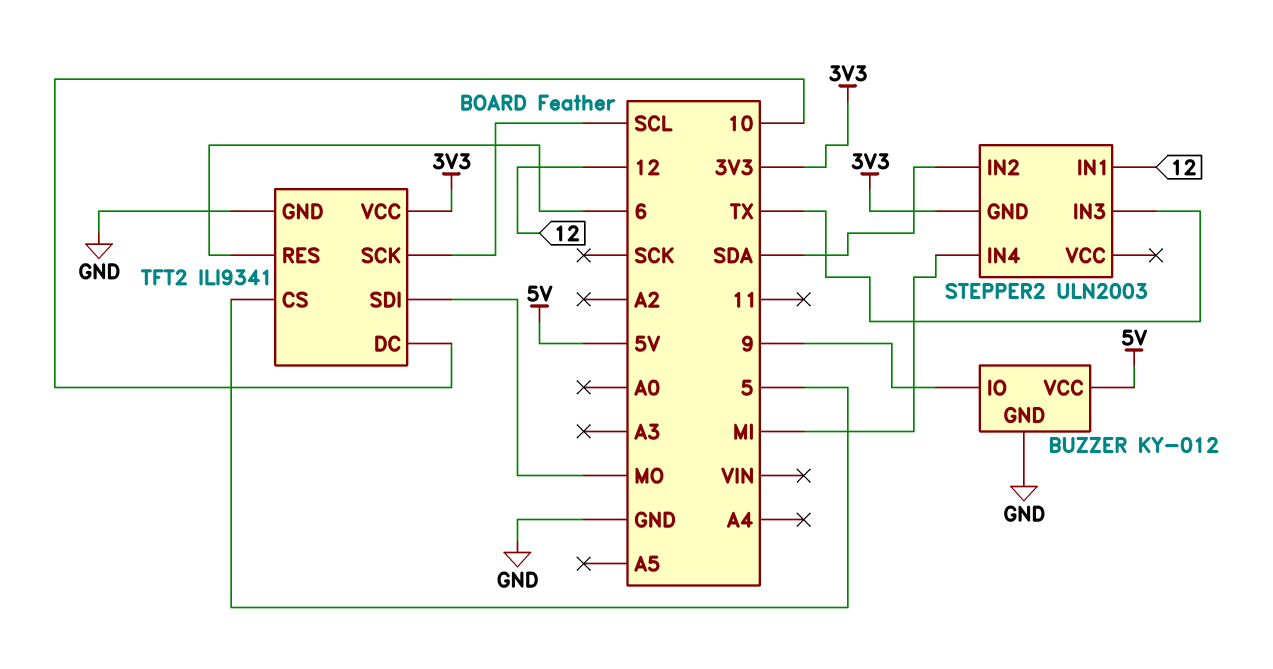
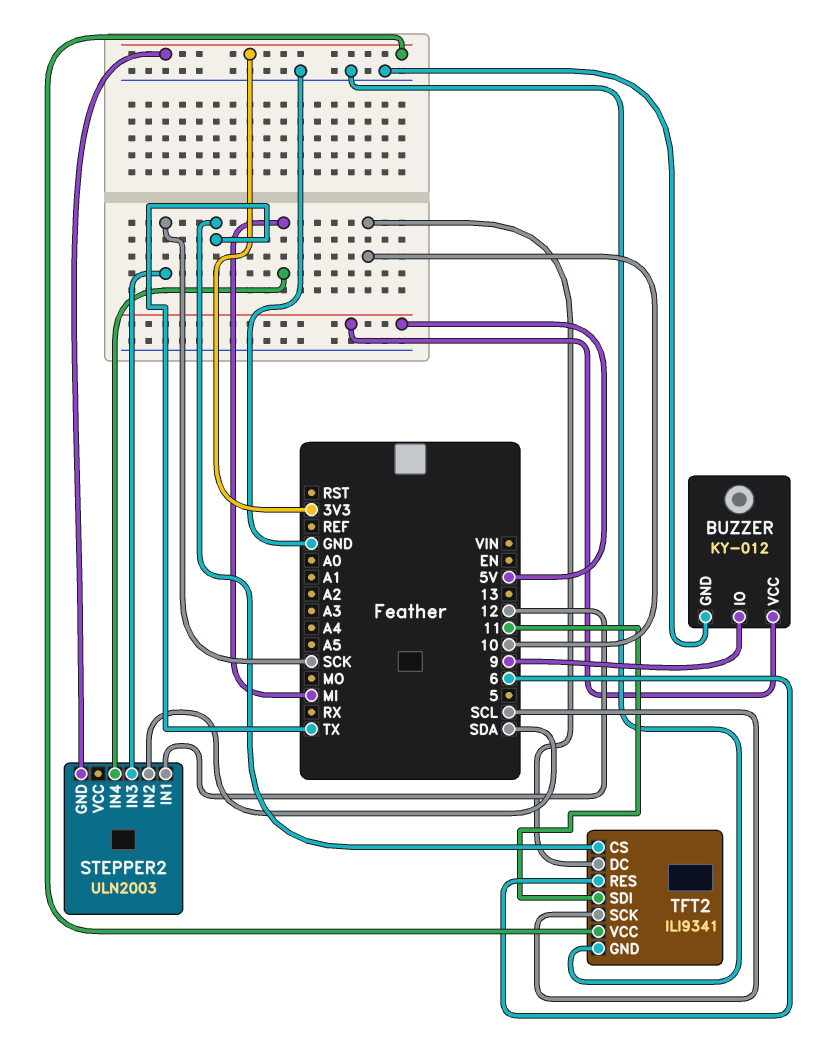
STEPPER2 pin IN3: TX -> SCK
TFT2 pin CS: 5 -> TX
TFT2 pin SDI: MO -> 11

